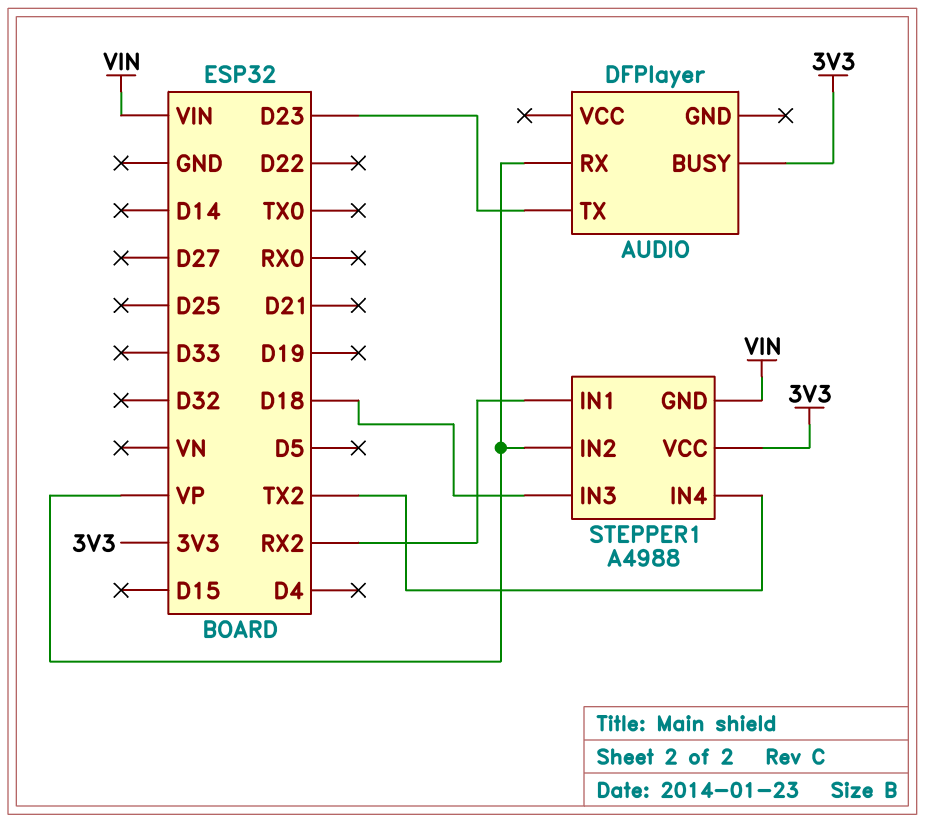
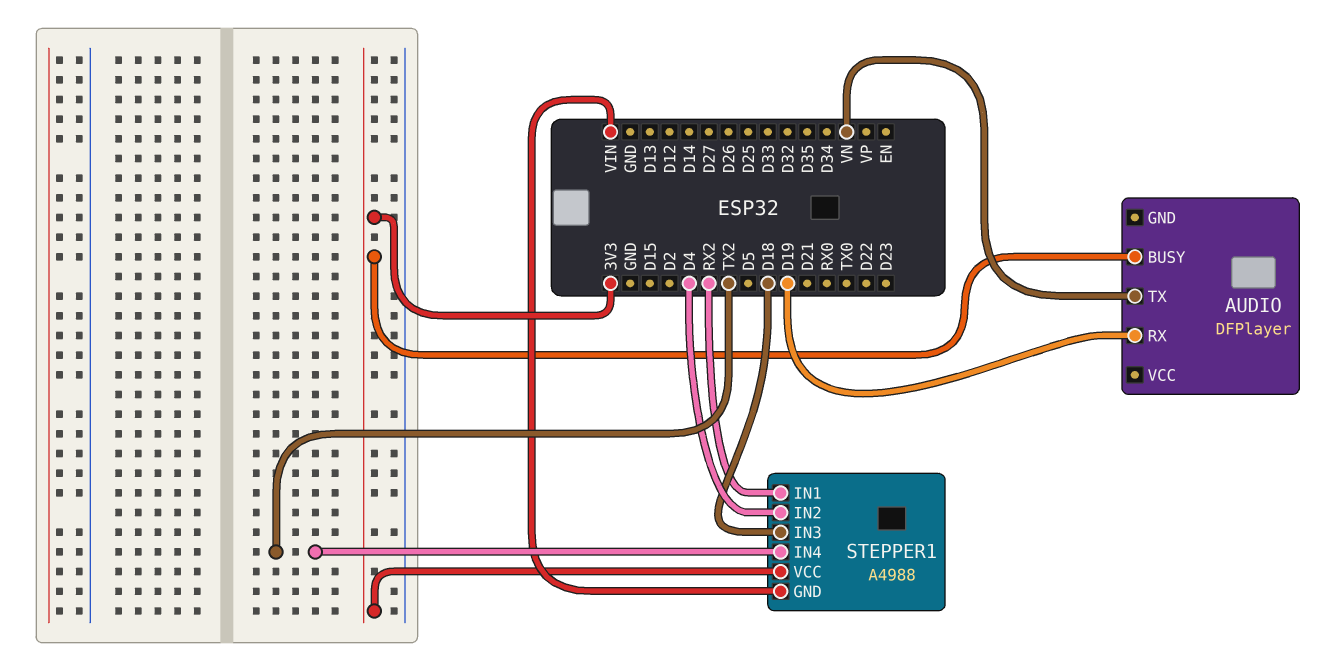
AUDIO pin RX: VP -> D19
AUDIO pin TX: D23 -> VN
STEPPER1 pin IN2: VP -> D4

